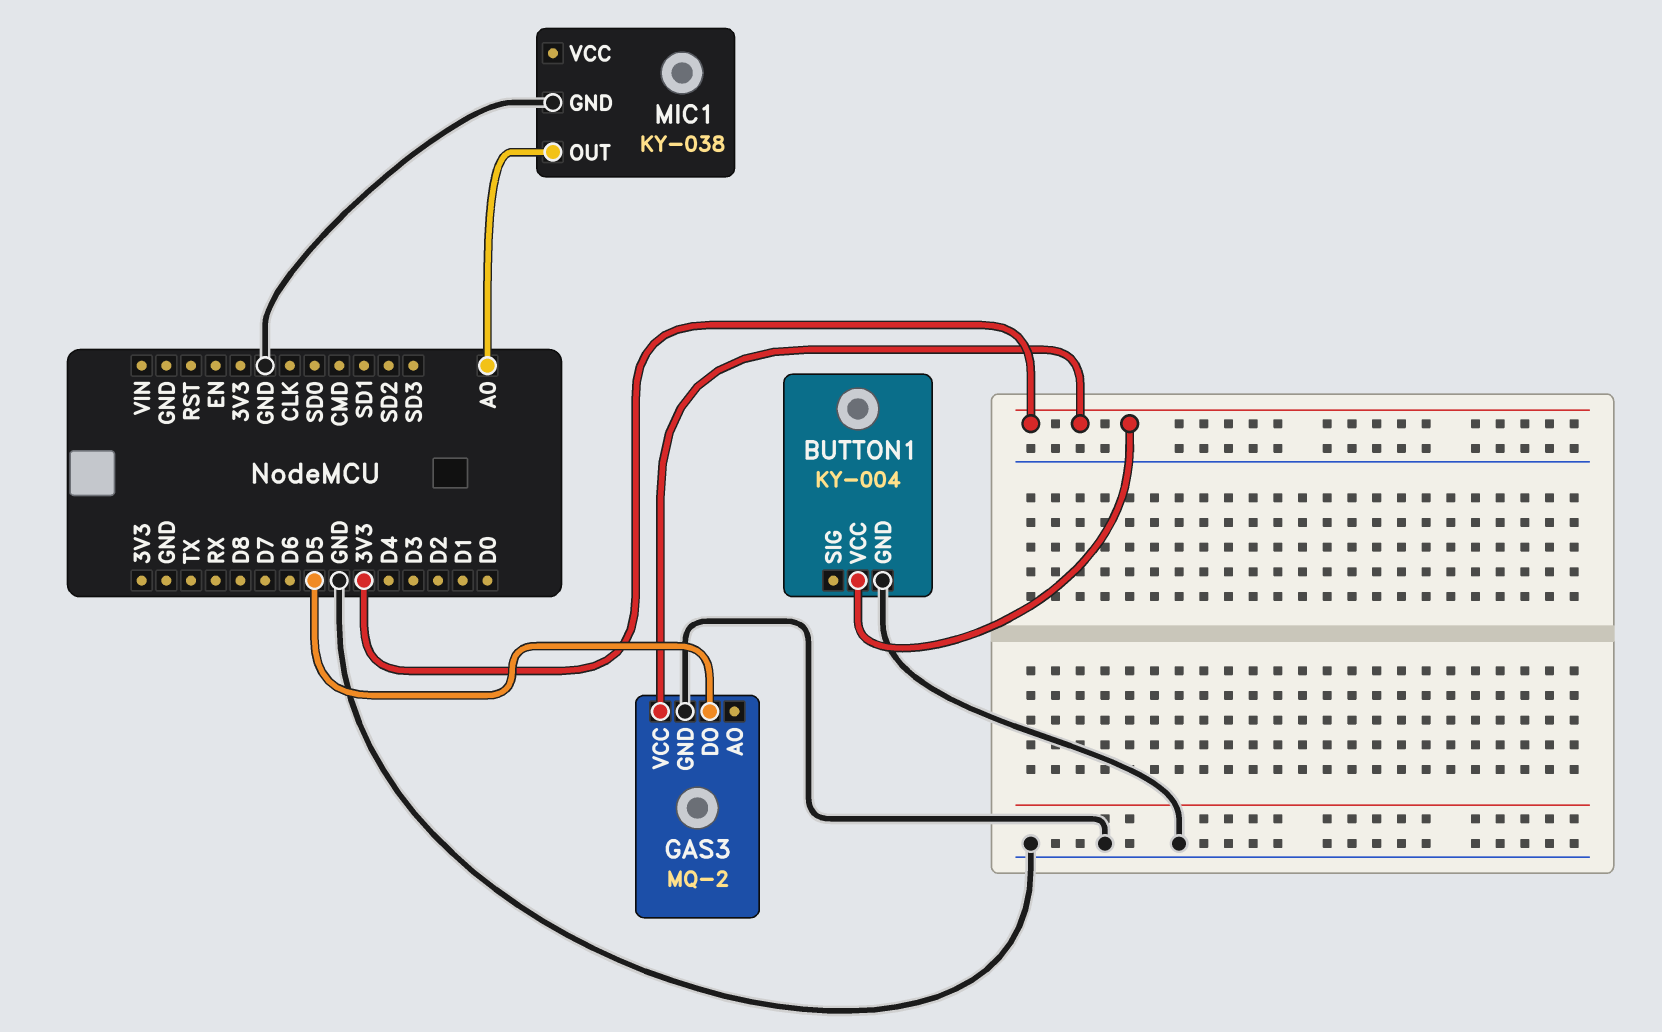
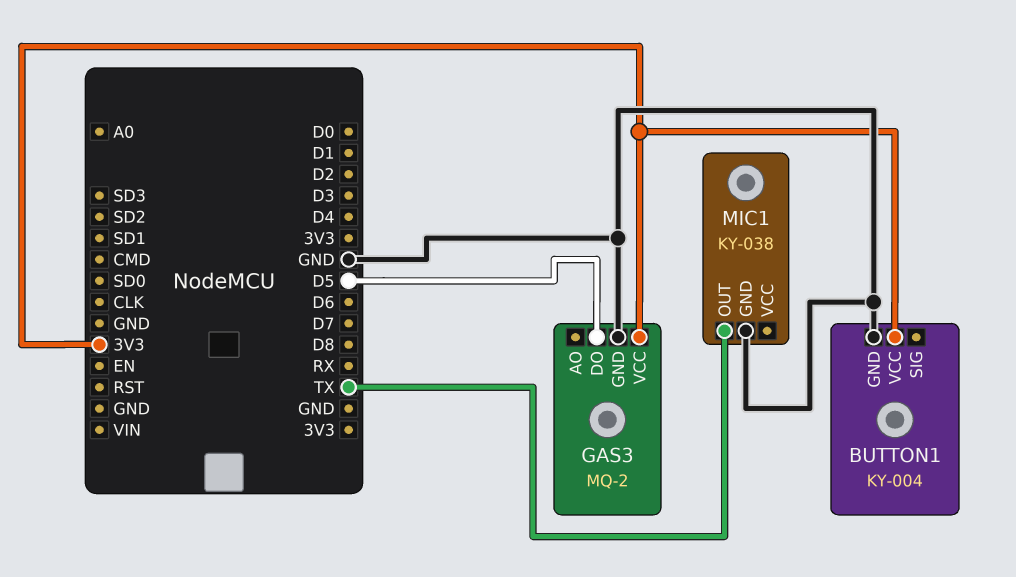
MIC1 pin OUT: A0 -> TX

